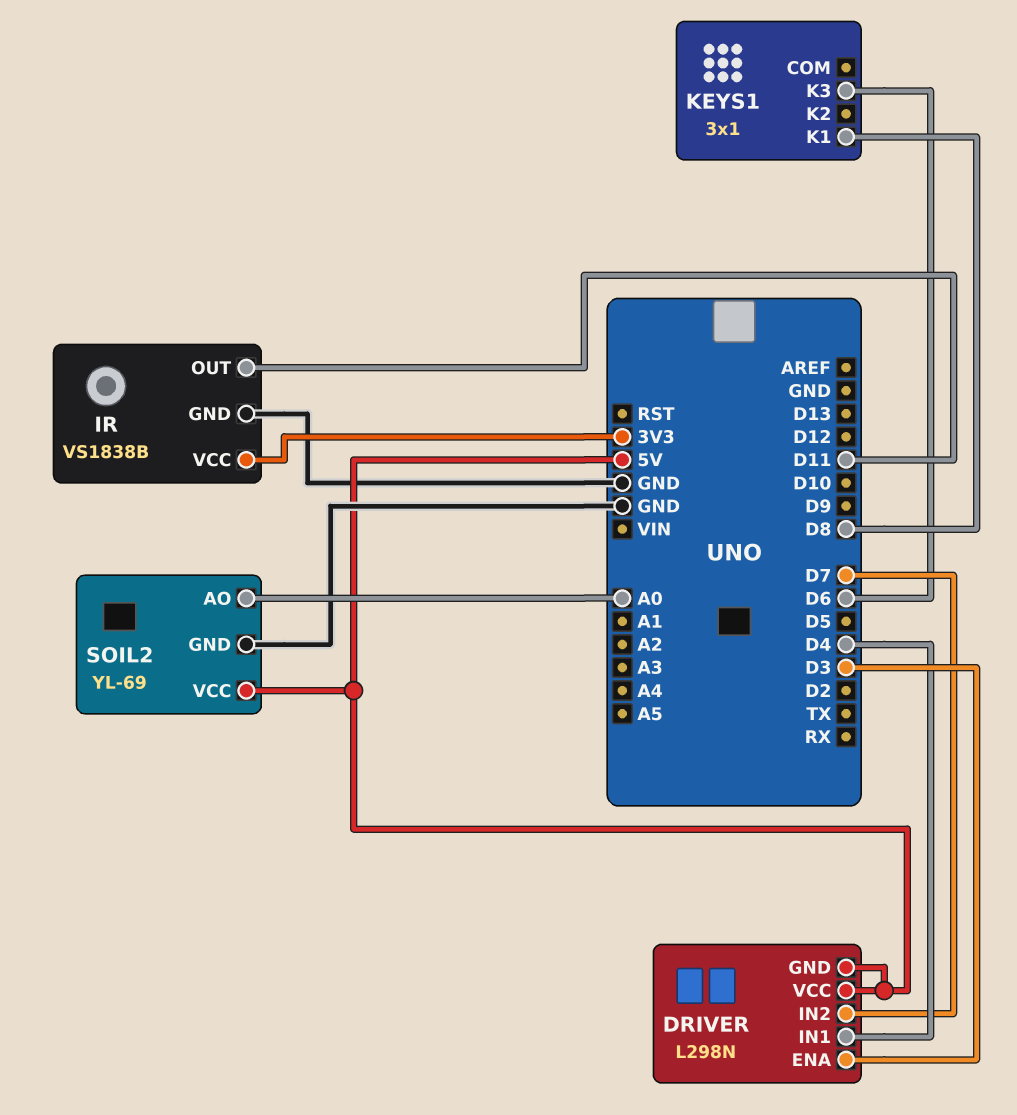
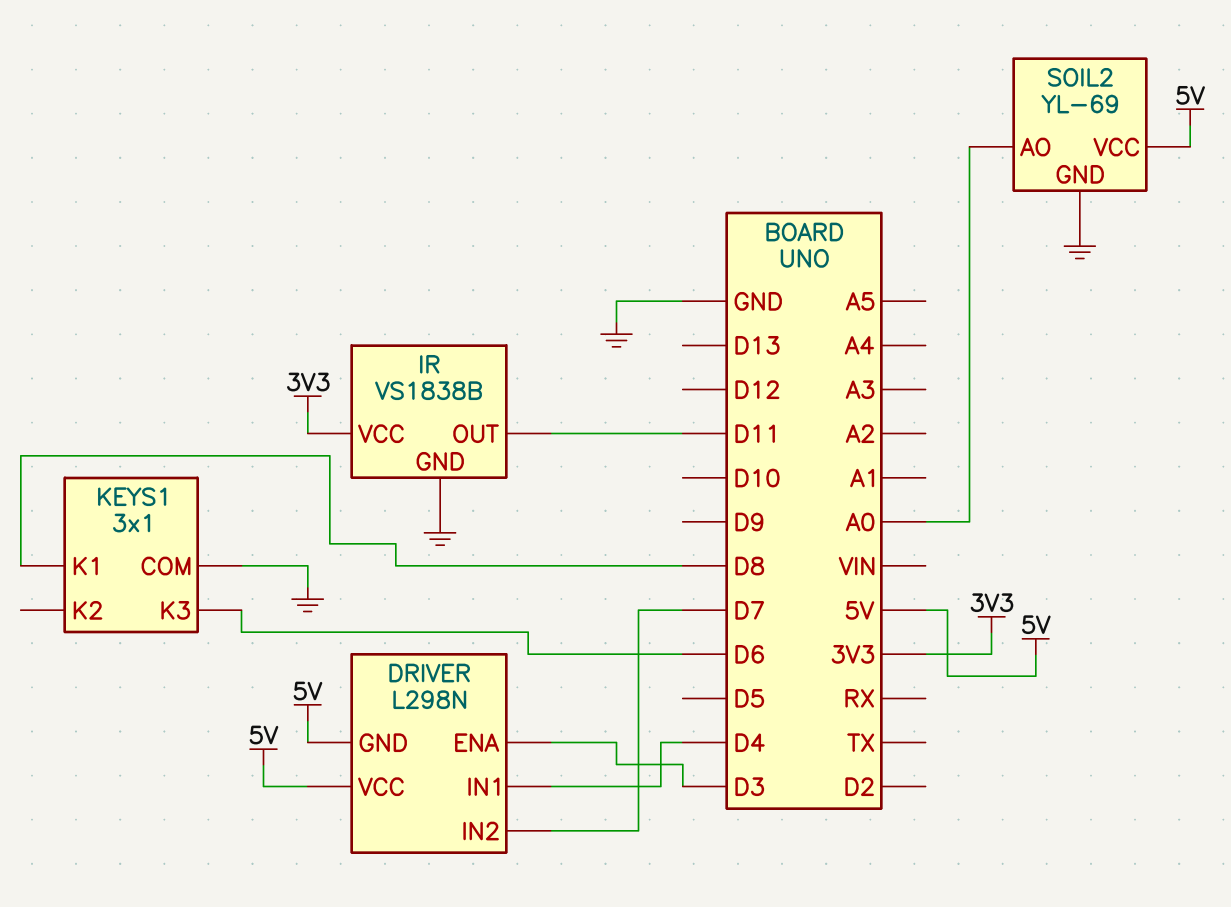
KEYS1 pin COM: none -> GND

